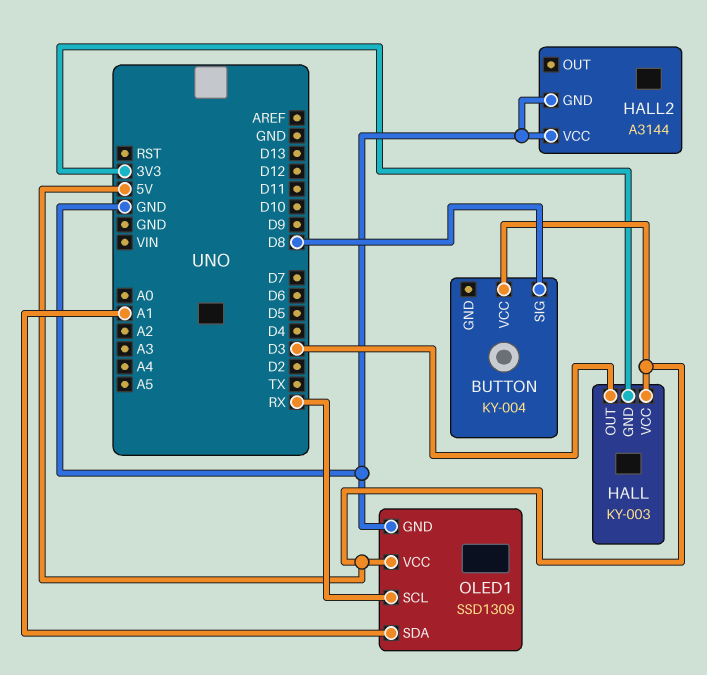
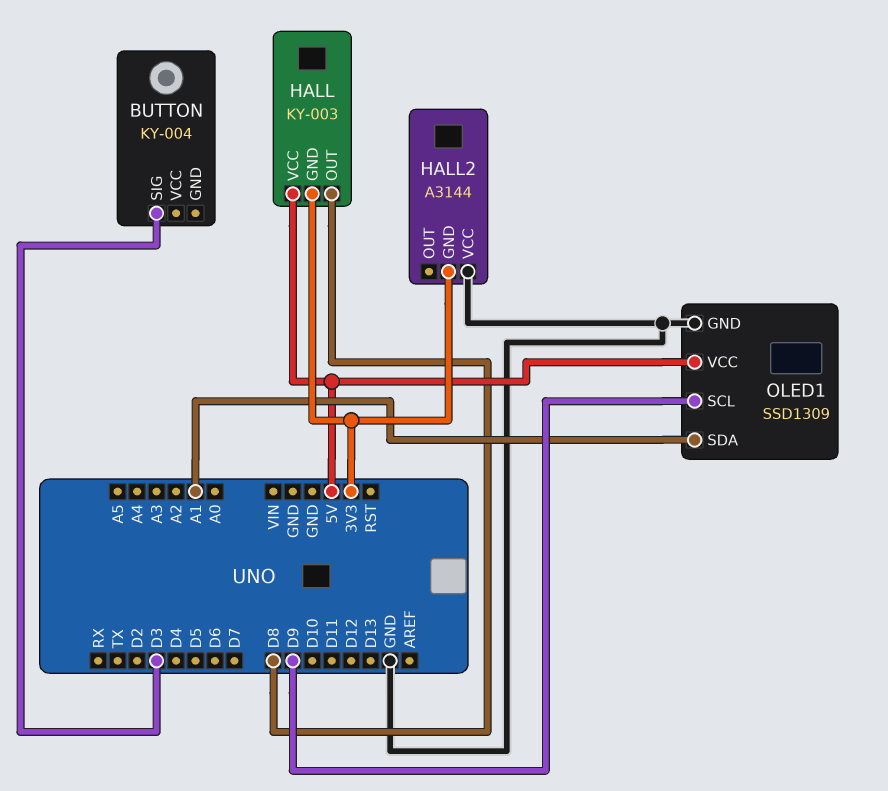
BUTTON pin SIG: D8 -> D3
BUTTON pin VCC: 5V -> none
HALL pin OUT: D3 -> D8
HALL2 pin GND: GND -> 3V3
OLED1 pin SCL: RX -> D9

